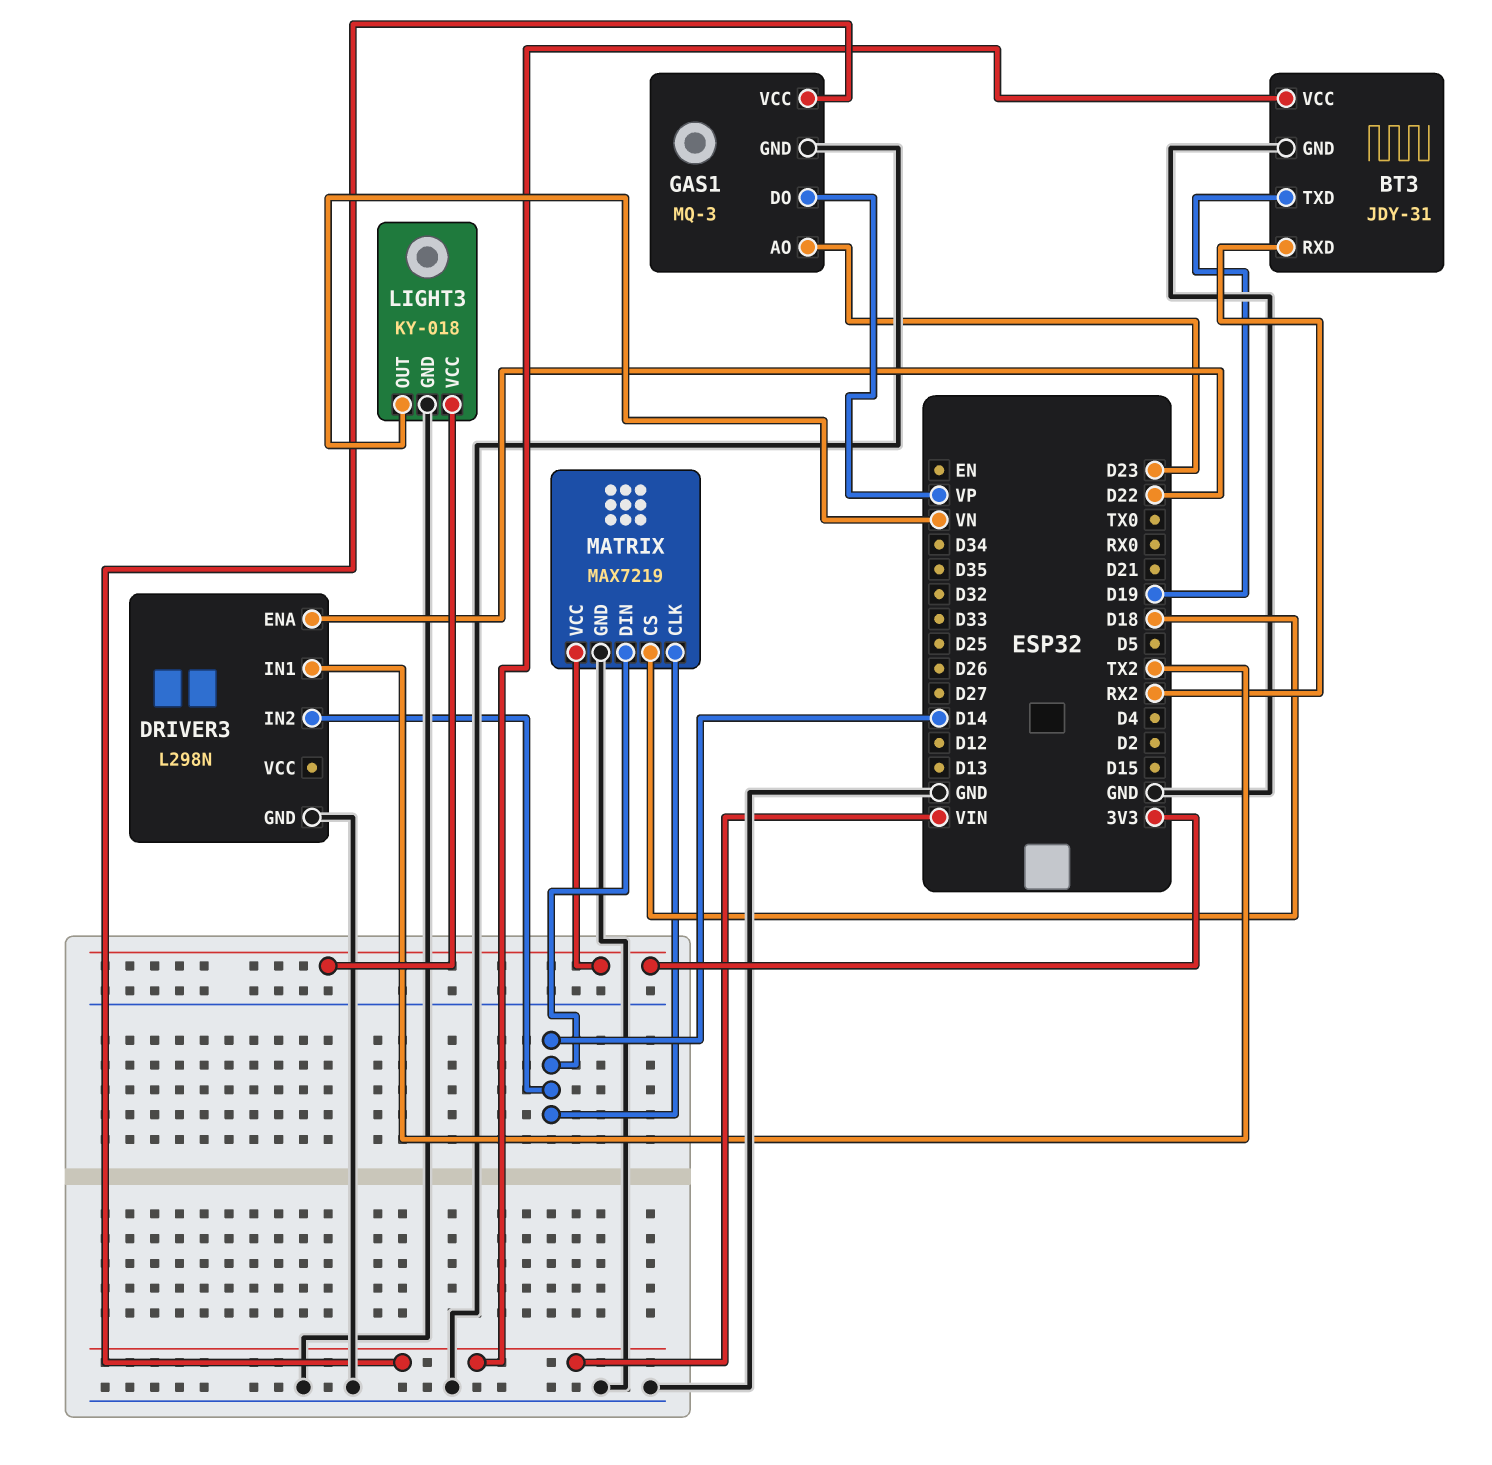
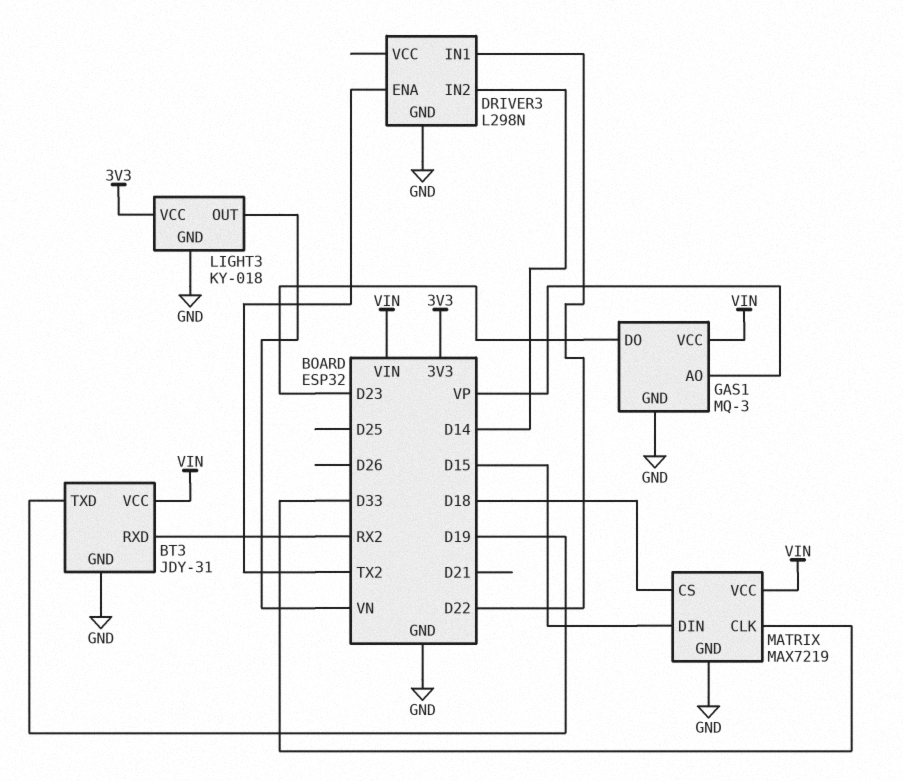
DRIVER3 pin ENA: D22 -> TX2
DRIVER3 pin IN1: TX2 -> D22
GAS1 pin AO: D23 -> VP
GAS1 pin DO: VP -> D23
MATRIX pin CLK: D14 -> D33
MATRIX pin DIN: D14 -> D15
MATRIX pin VCC: 3V3 -> VIN

